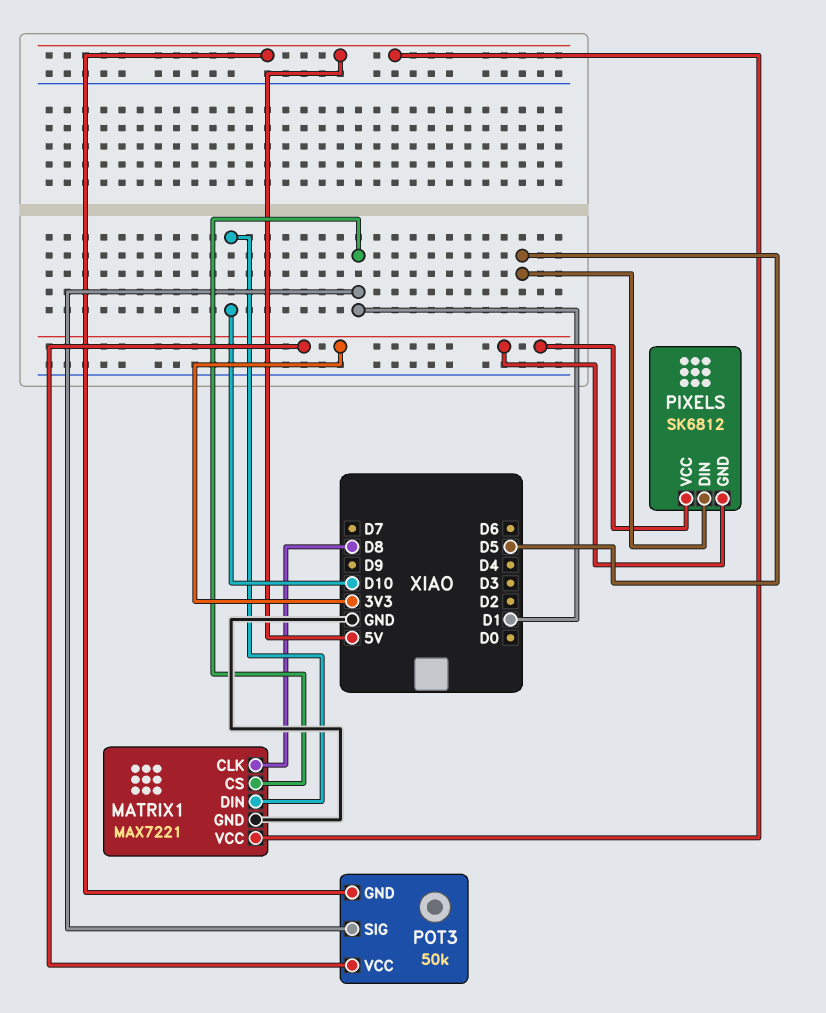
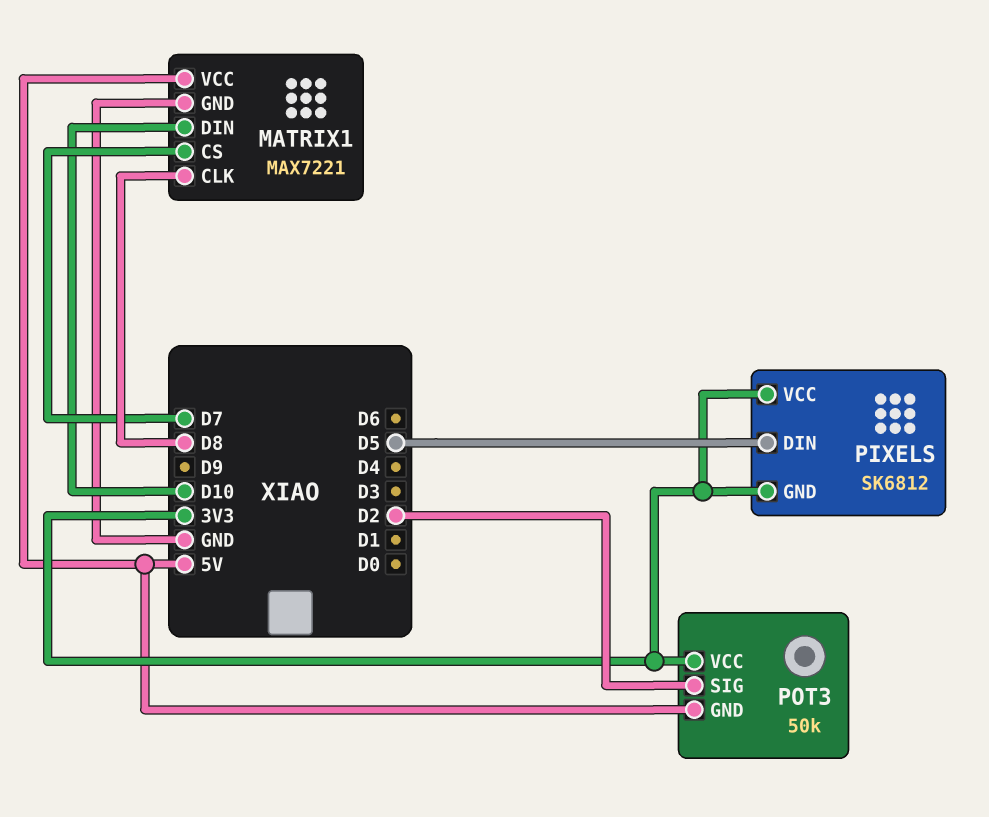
MATRIX1 pin CS: D1 -> D7
POT3 pin SIG: D1 -> D2

